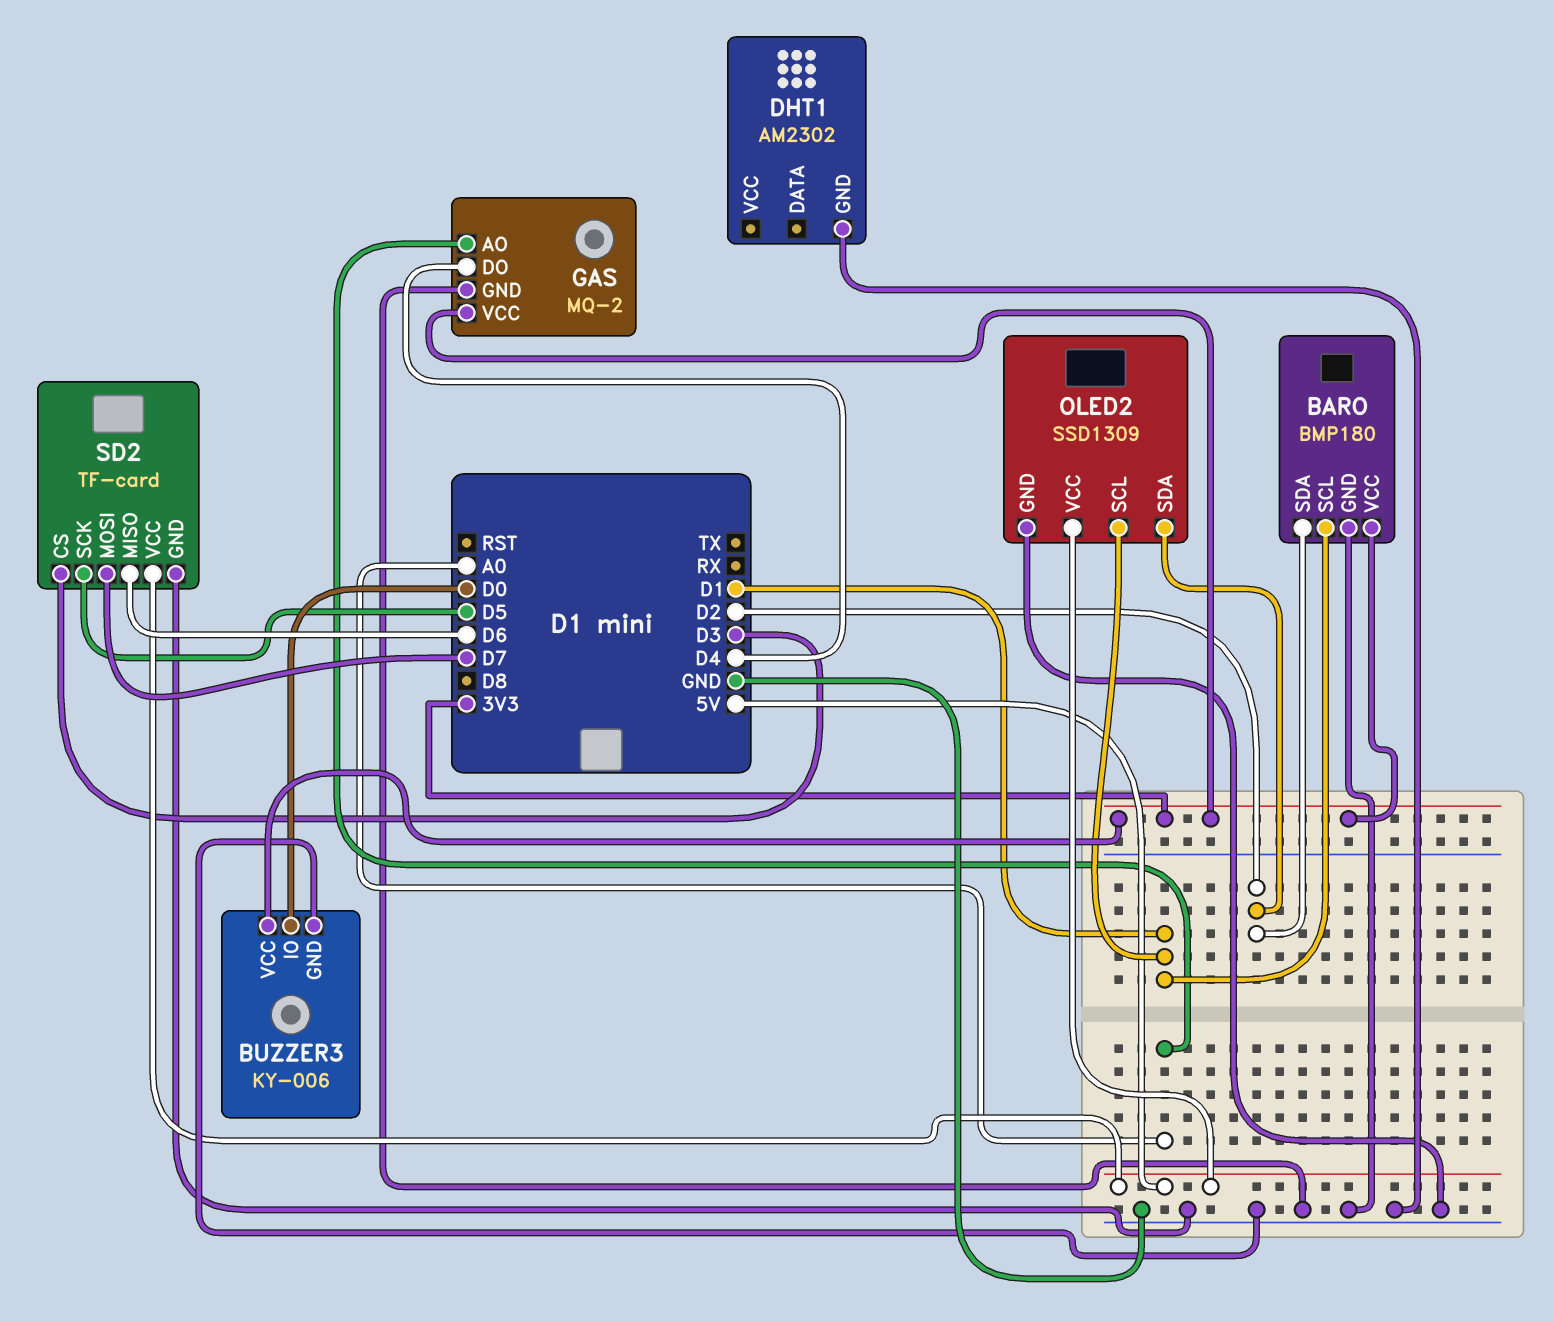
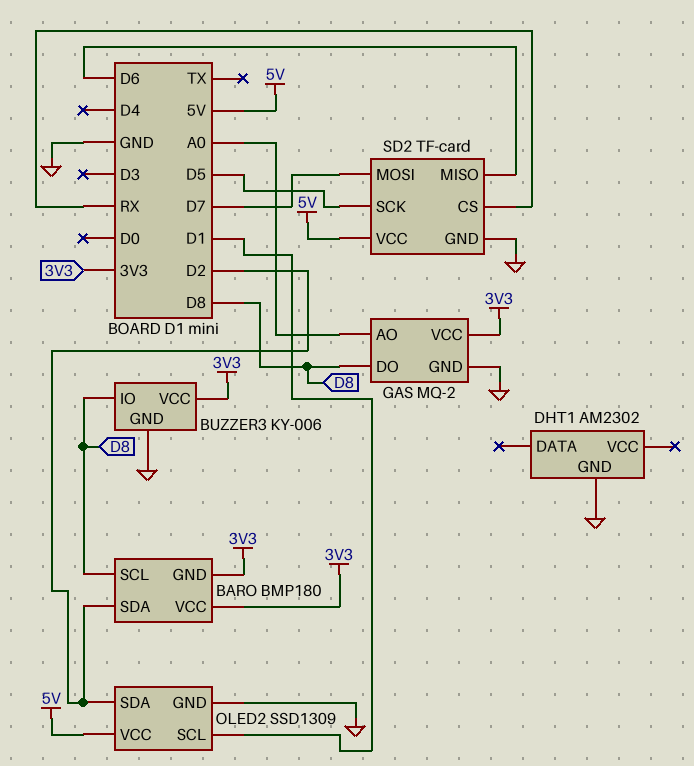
BARO pin GND: GND -> 3V3
BARO pin SCL: D1 -> D8
BUZZER3 pin IO: D0 -> D8
GAS pin DO: D4 -> D8
SD2 pin CS: D3 -> RX

